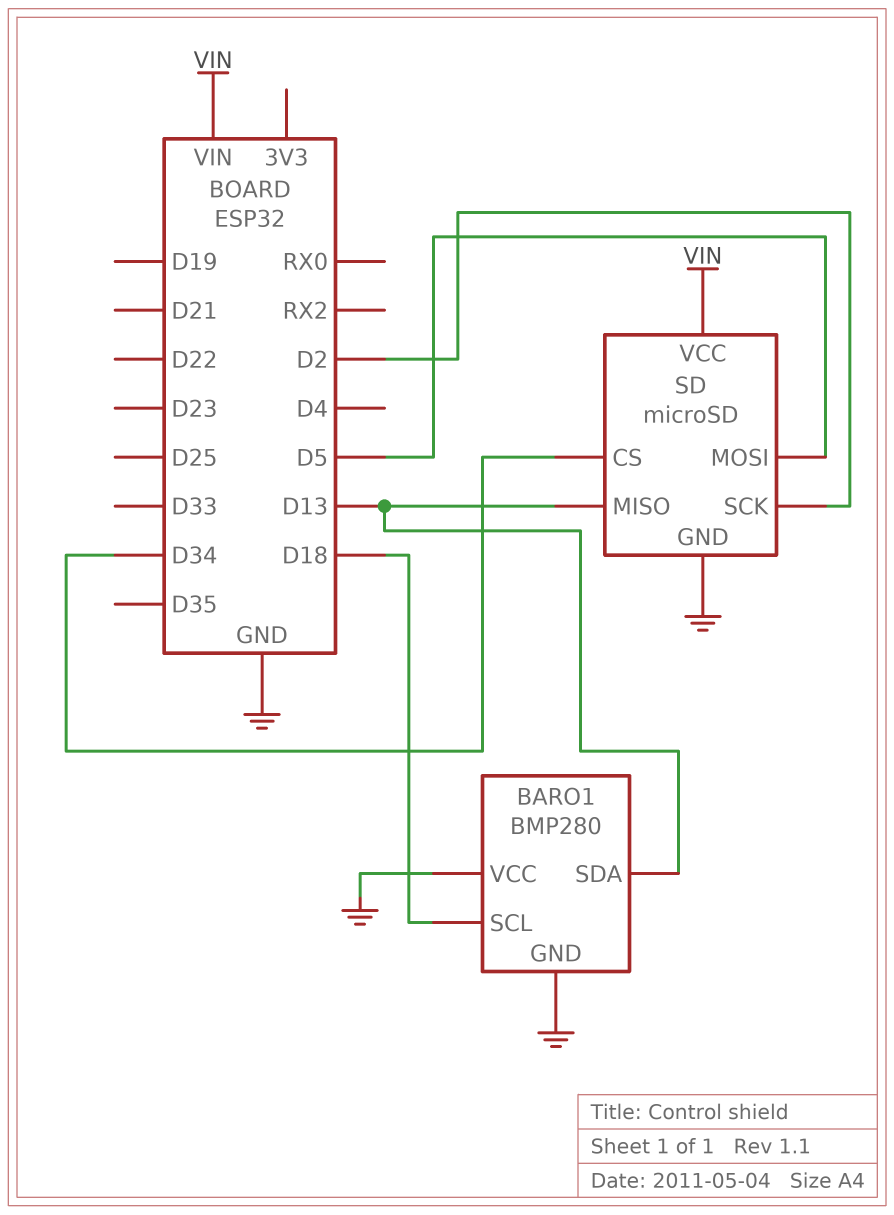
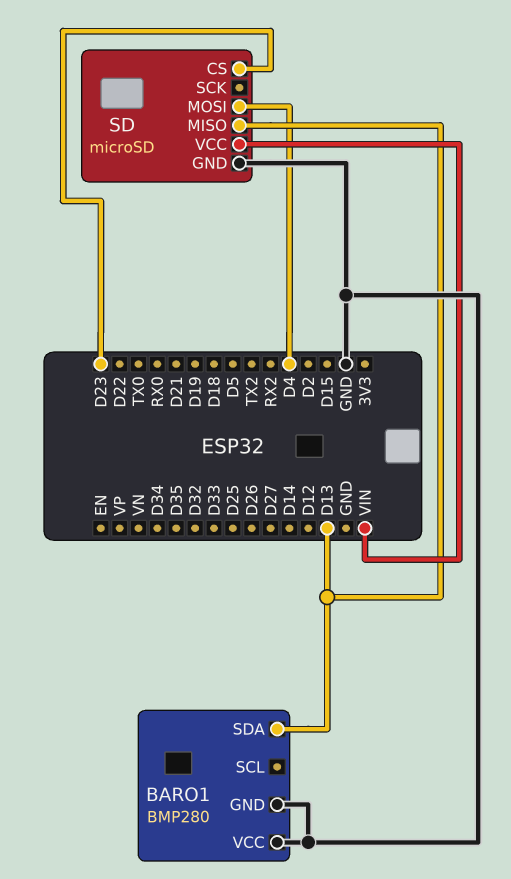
BARO1 pin SCL: D18 -> none
SD pin CS: D34 -> D23
SD pin MOSI: D5 -> D4
SD pin SCK: D2 -> none

